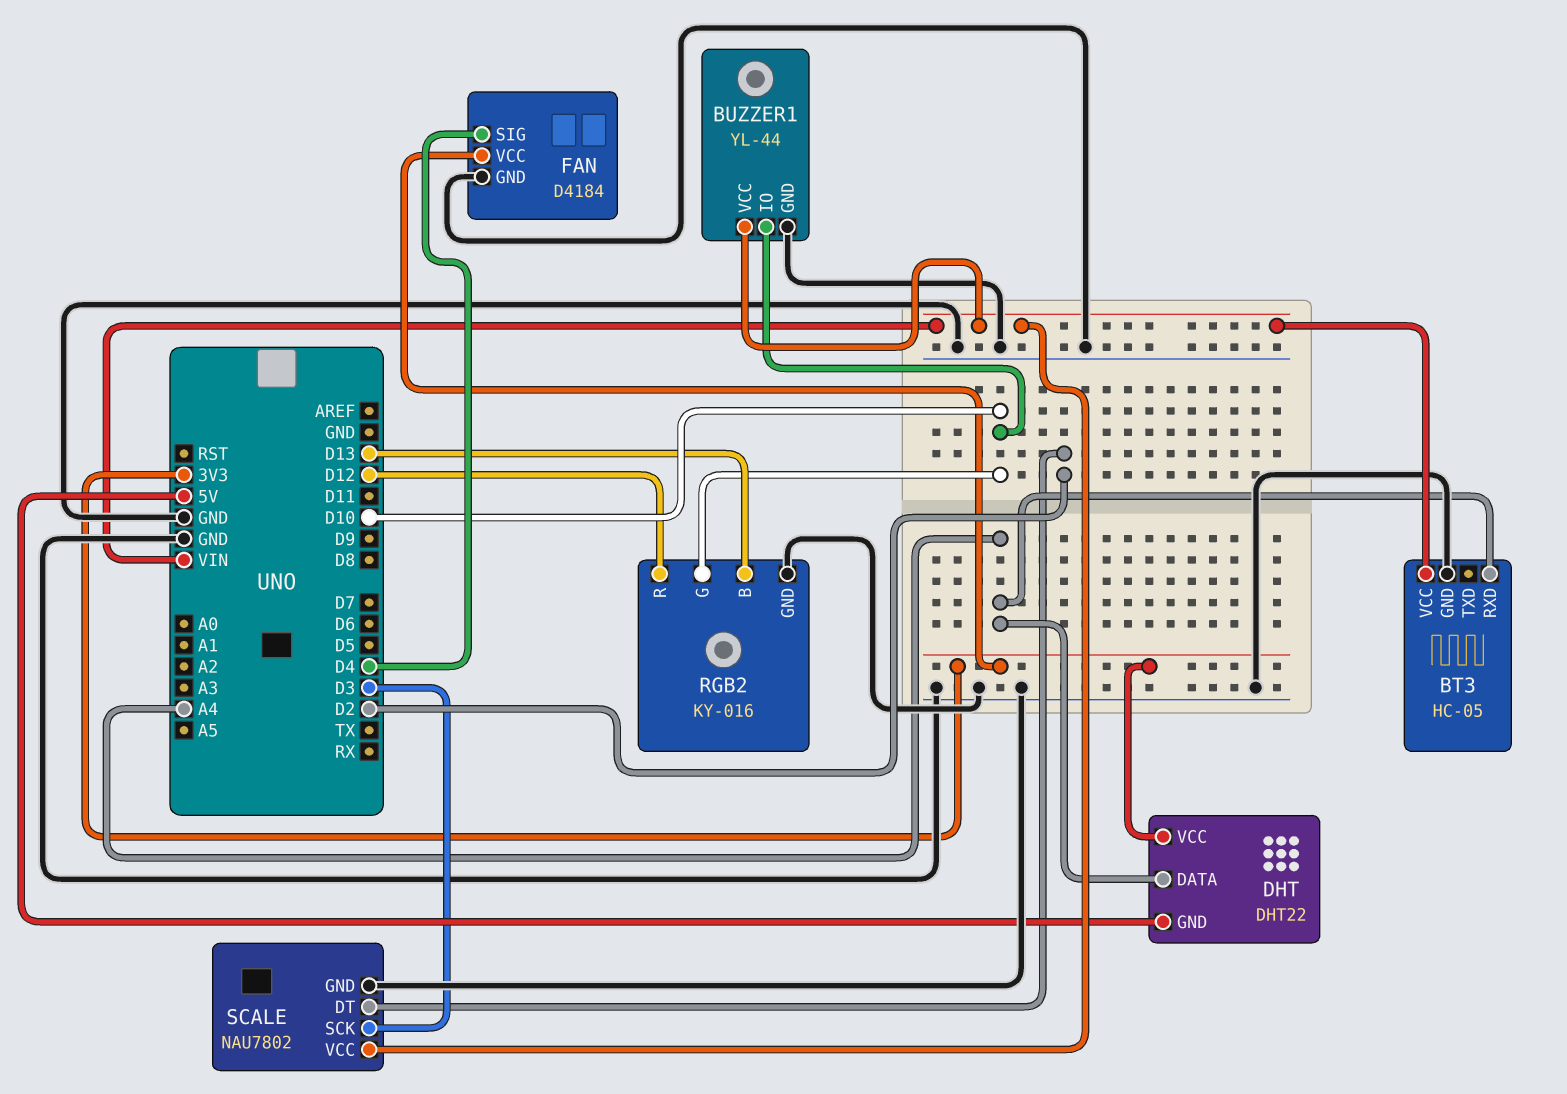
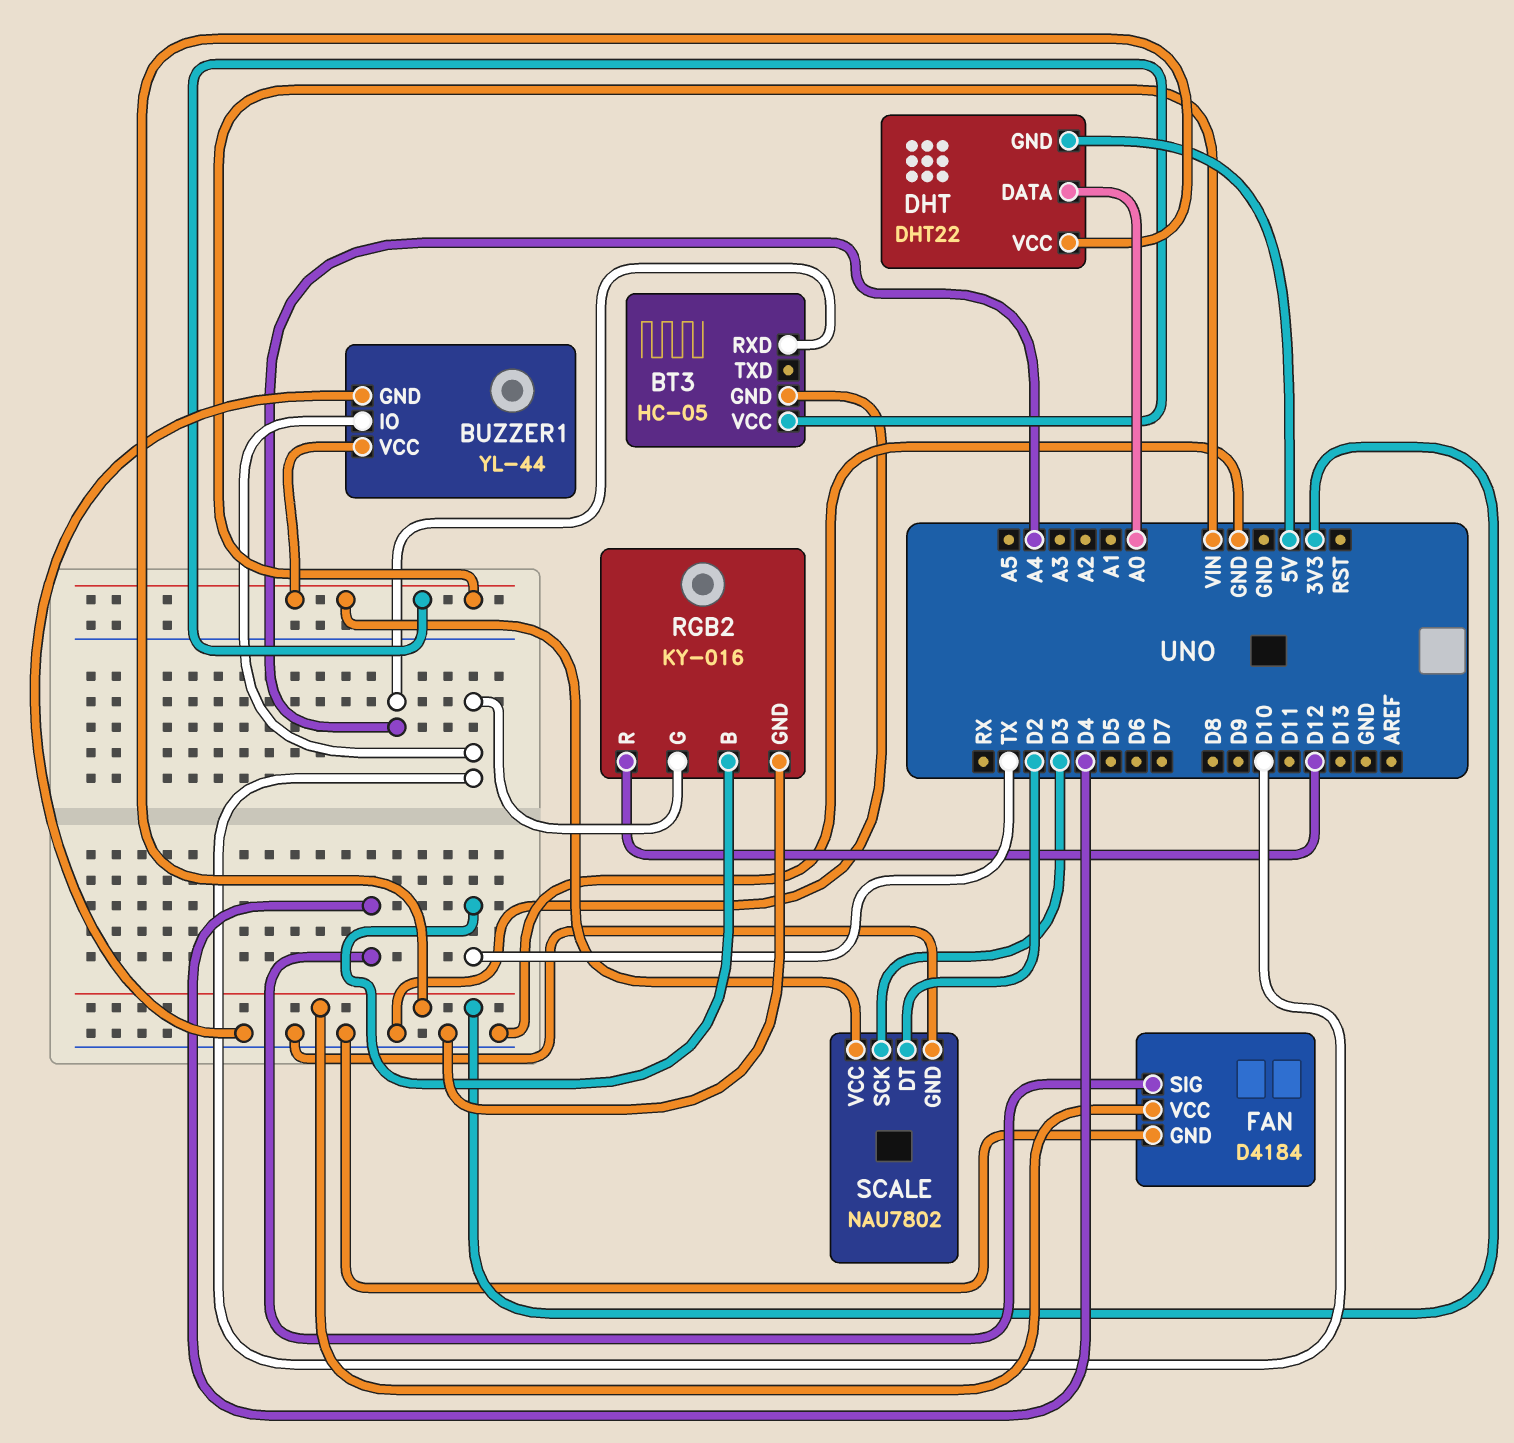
DHT pin DATA: A4 -> A0
RGB2 pin B: D13 -> TX

